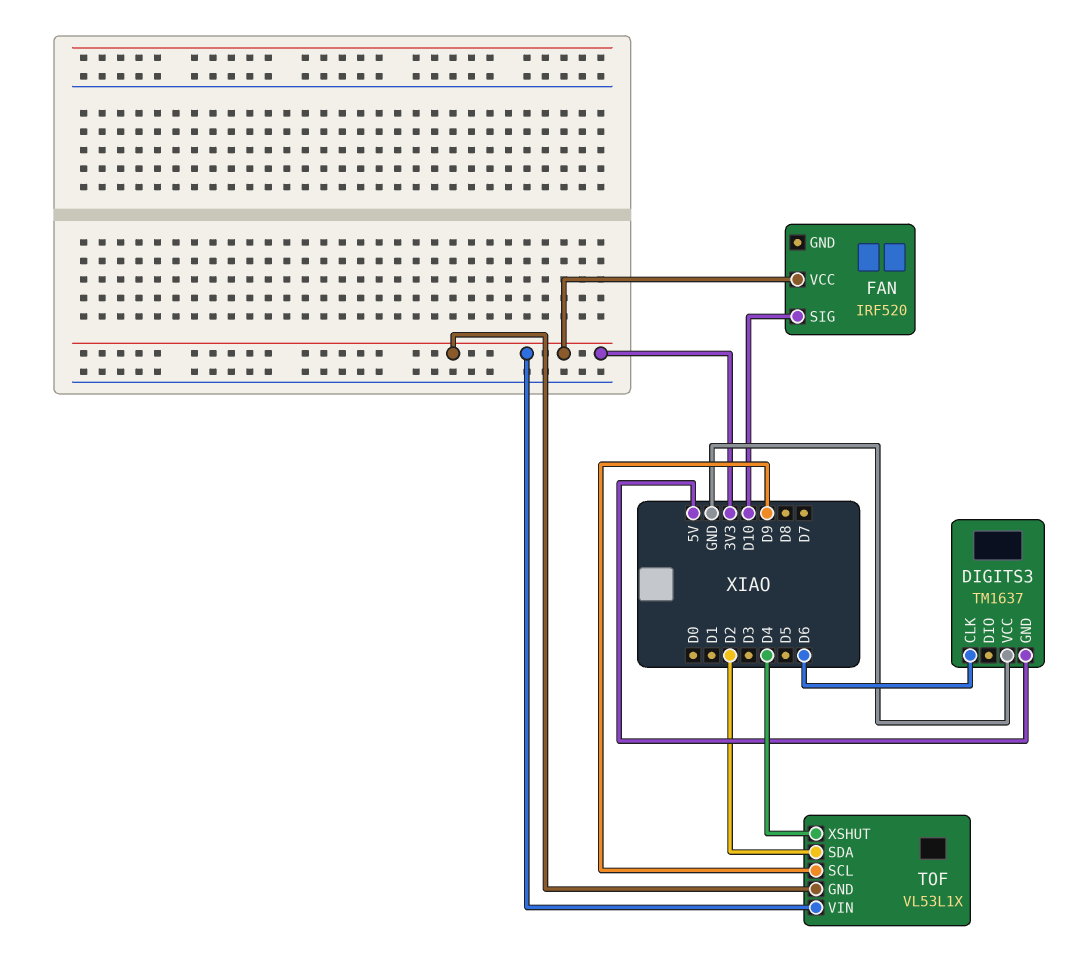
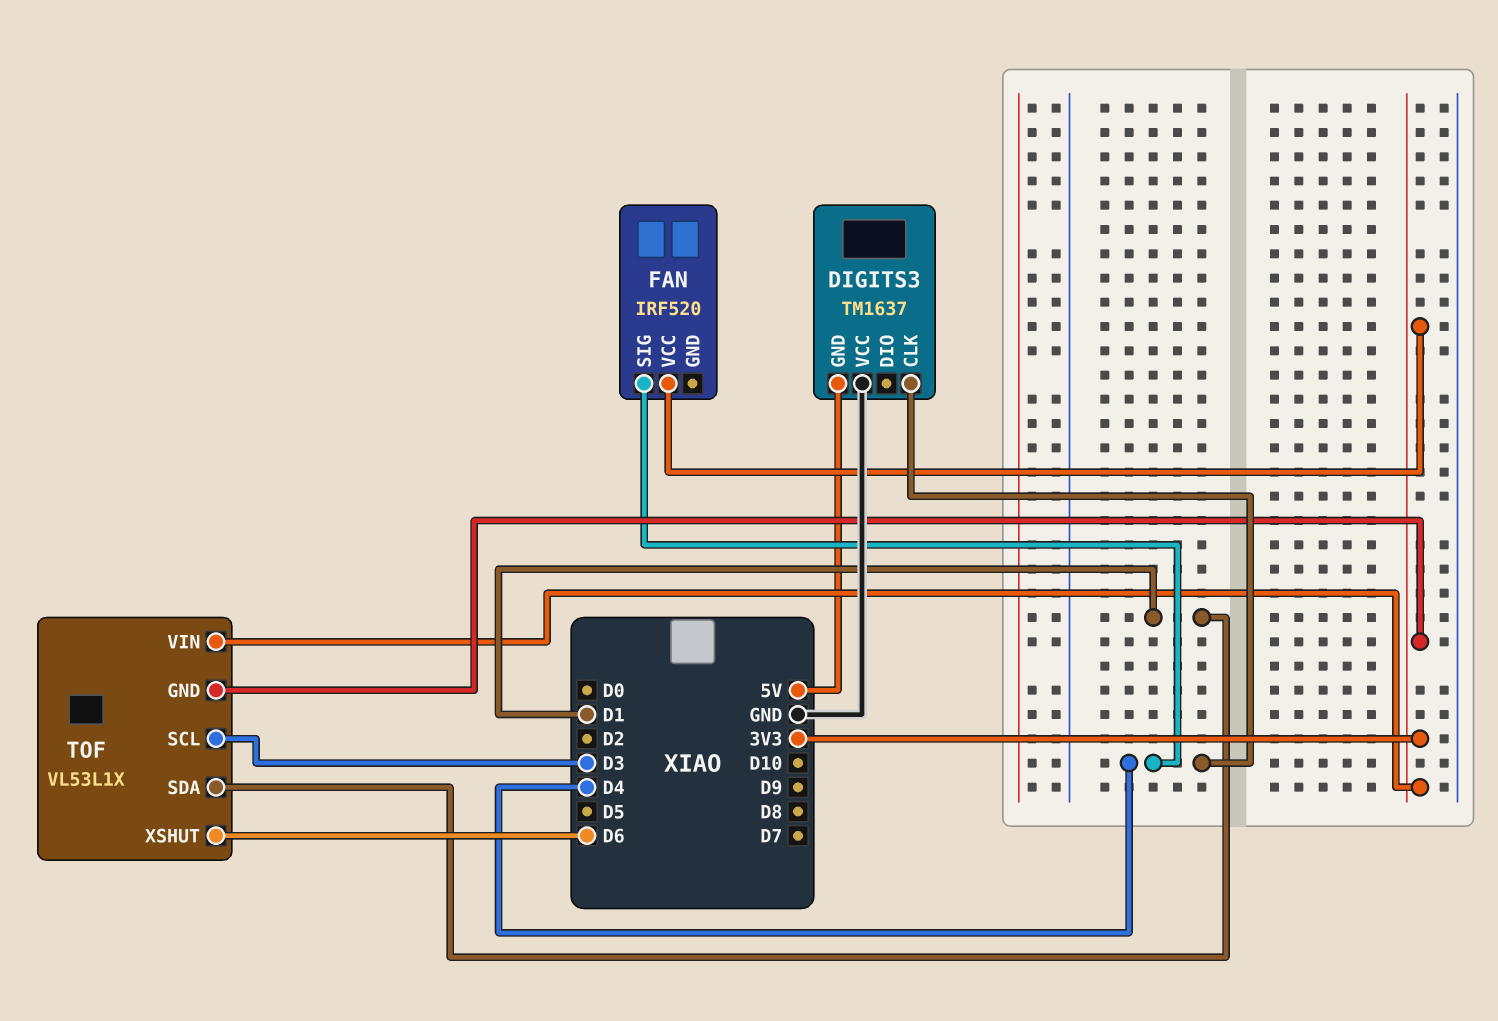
DIGITS3 pin CLK: D6 -> D4
FAN pin SIG: D10 -> D4
TOF pin SCL: D9 -> D3
TOF pin SDA: D2 -> D1
TOF pin XSHUT: D4 -> D6

